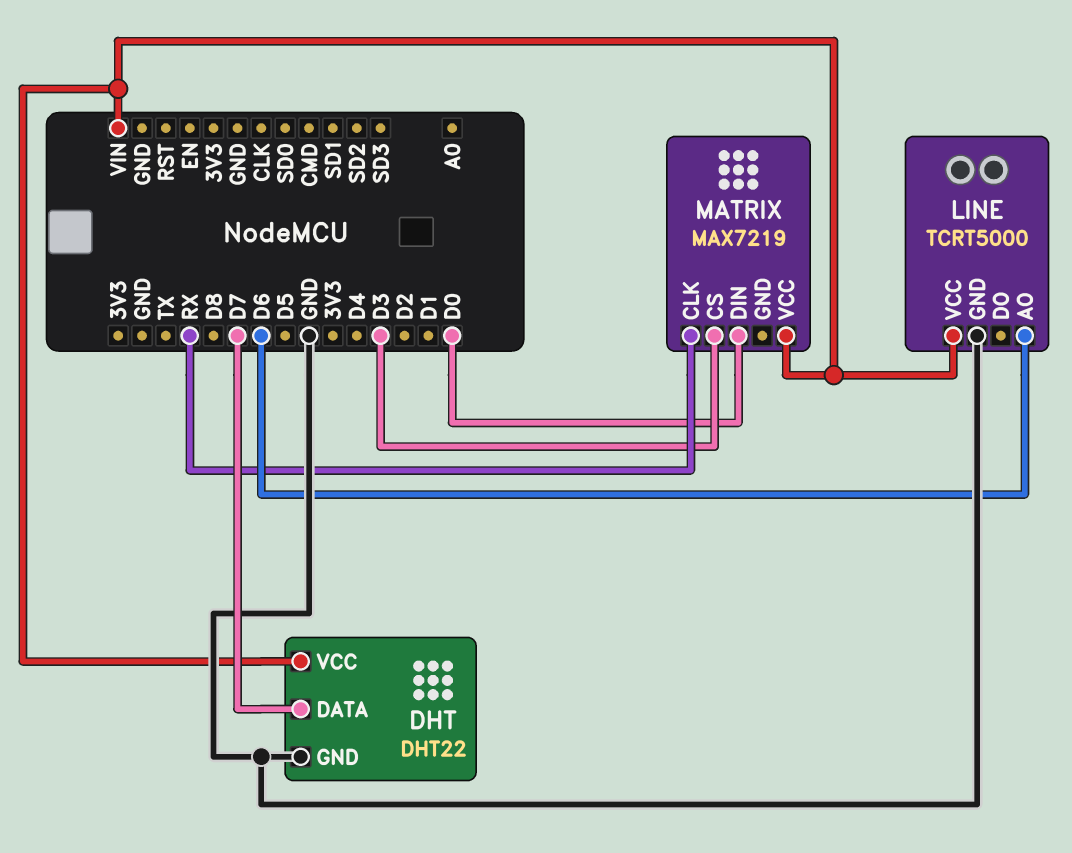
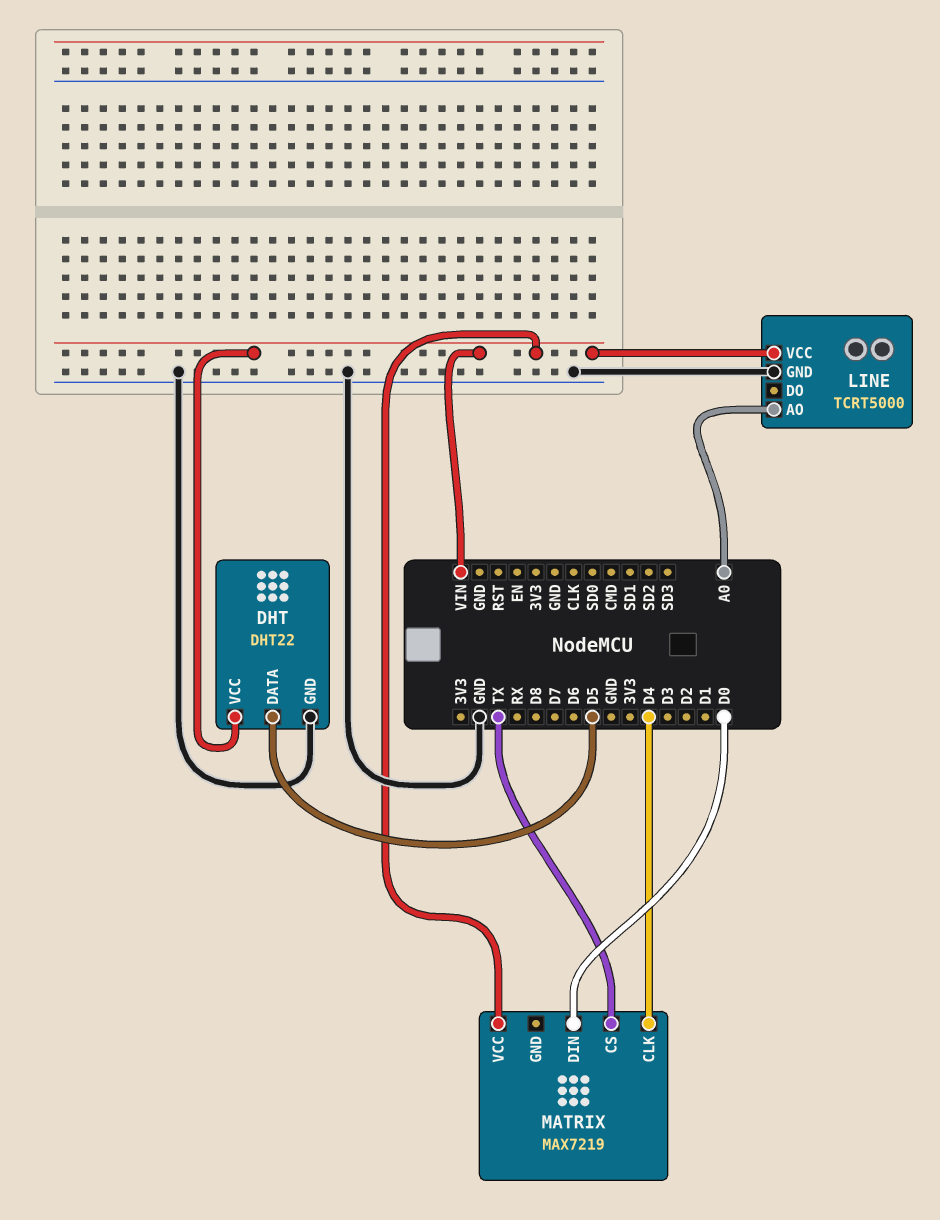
DHT pin DATA: D7 -> D5
LINE pin AO: D6 -> A0
MATRIX pin CLK: RX -> D4
MATRIX pin CS: D3 -> TX

